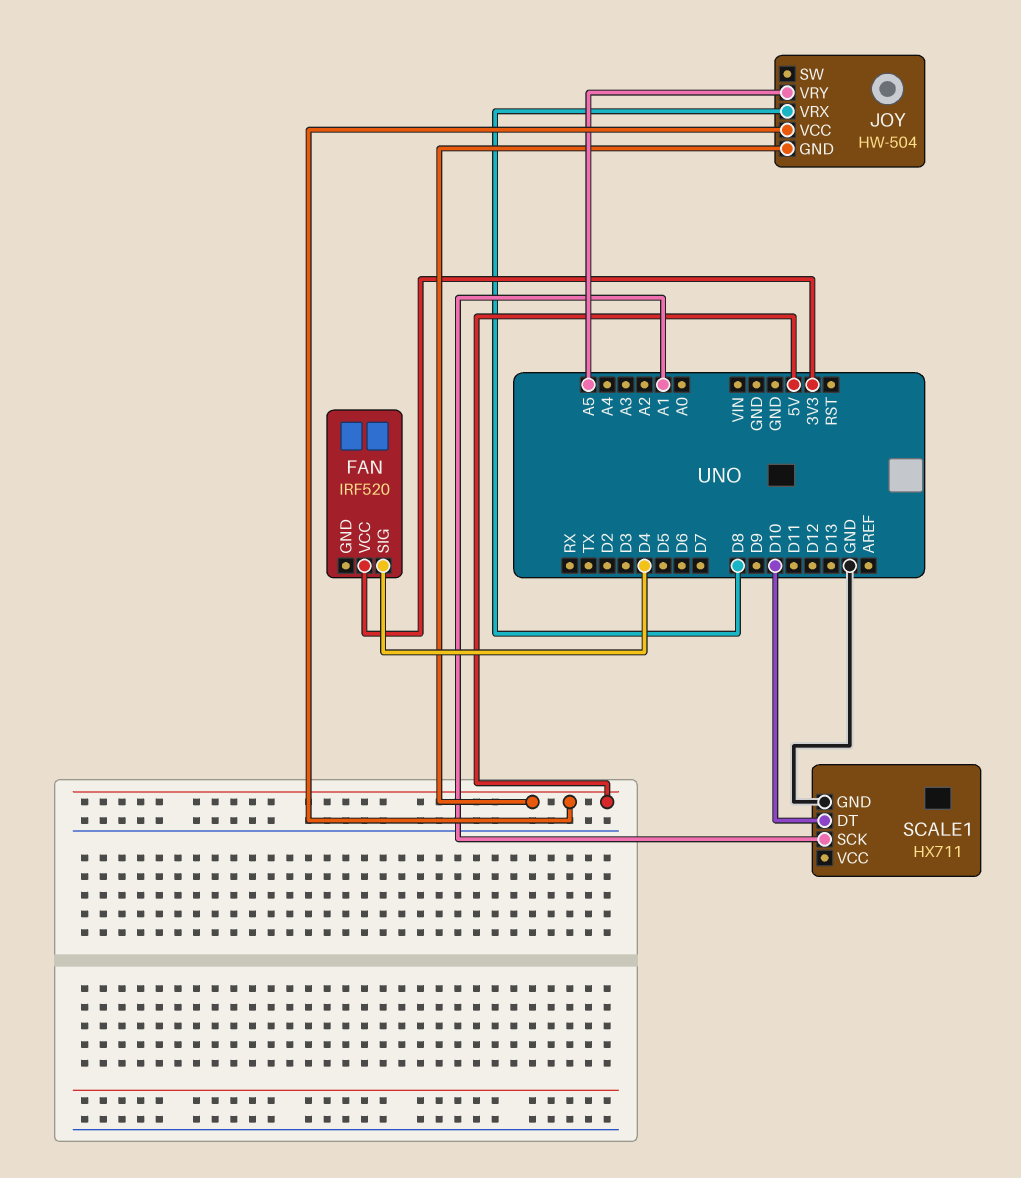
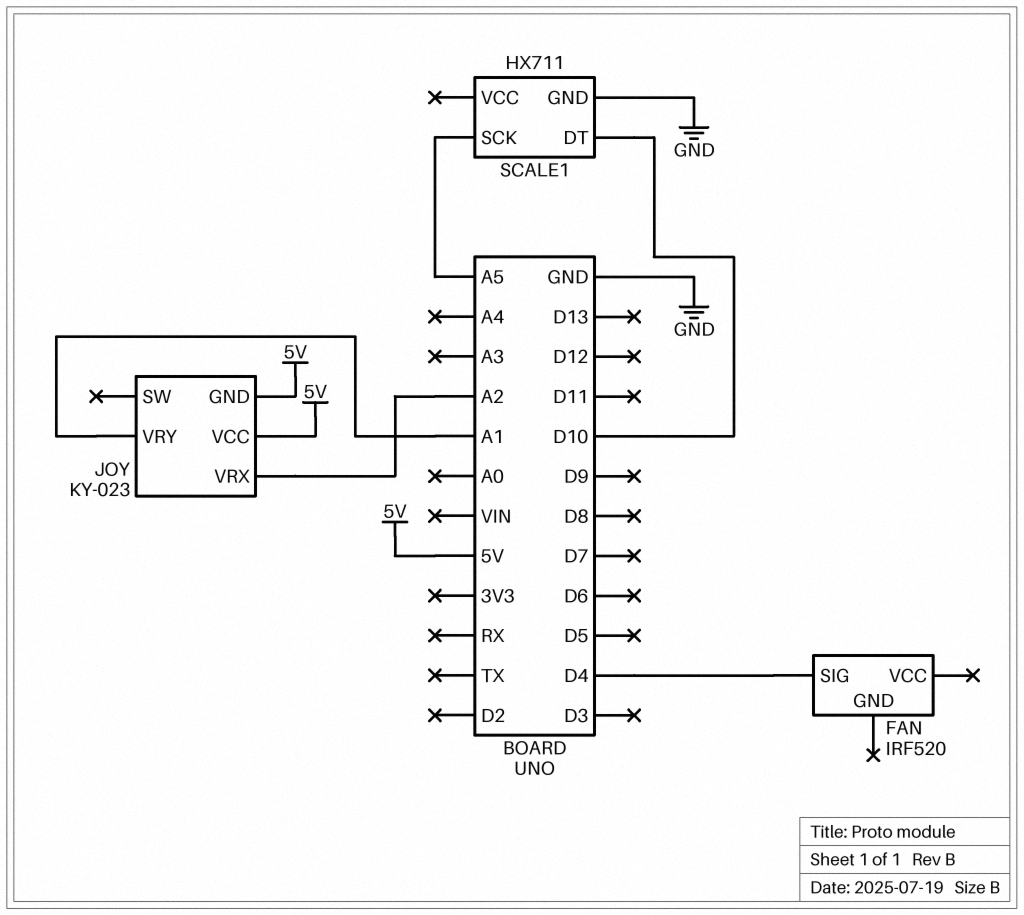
FAN pin VCC: 3V3 -> none
JOY: HW-504 -> KY-023
JOY pin VRX: D8 -> A2
JOY pin VRY: A5 -> A1
SCALE1 pin SCK: A1 -> A5

